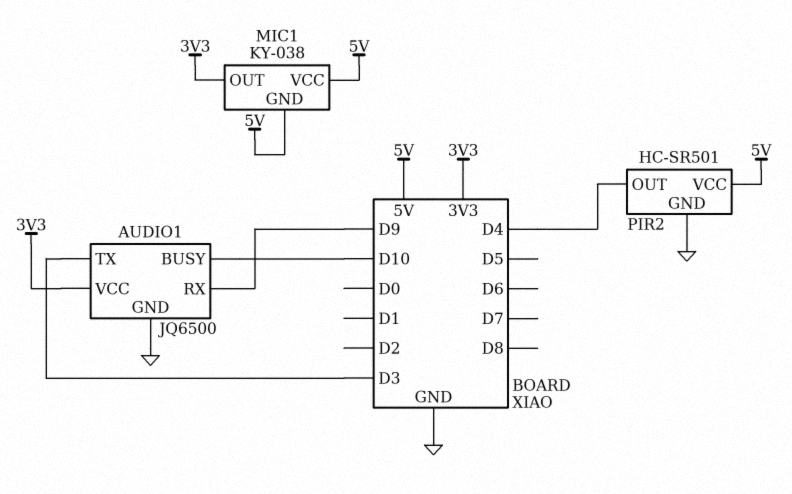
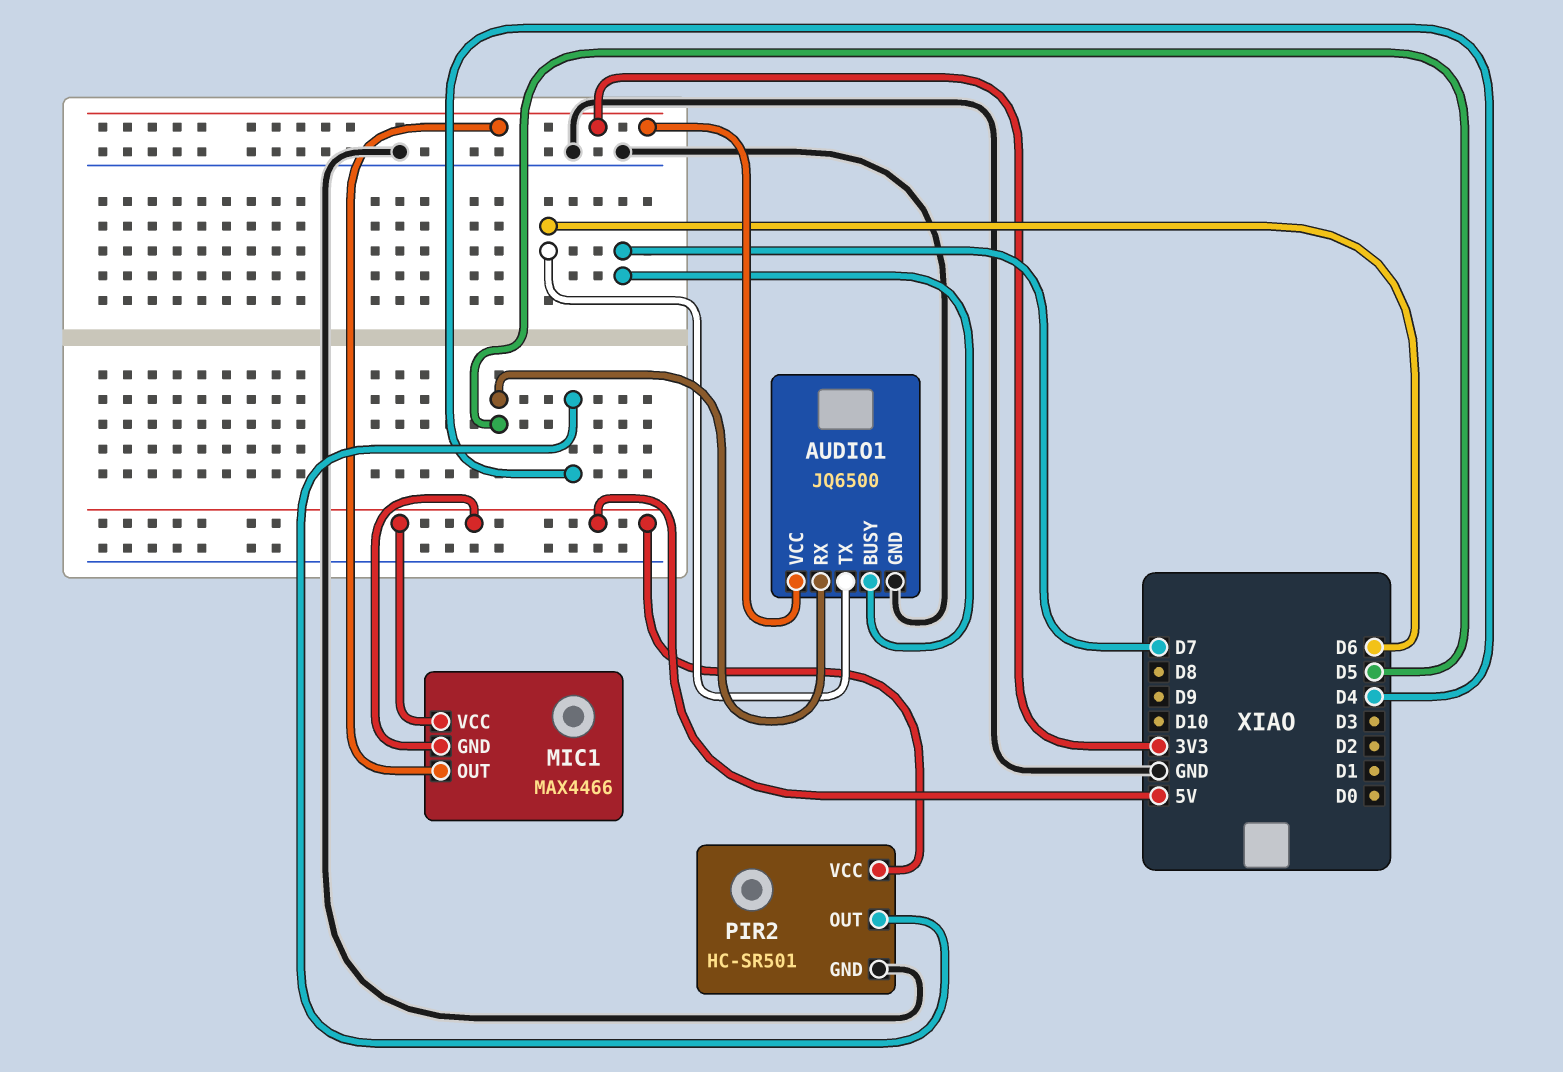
AUDIO1 pin BUSY: D10 -> D7
AUDIO1 pin RX: D9 -> D5
AUDIO1 pin TX: D3 -> D6
MIC1: KY-038 -> MAX4466

